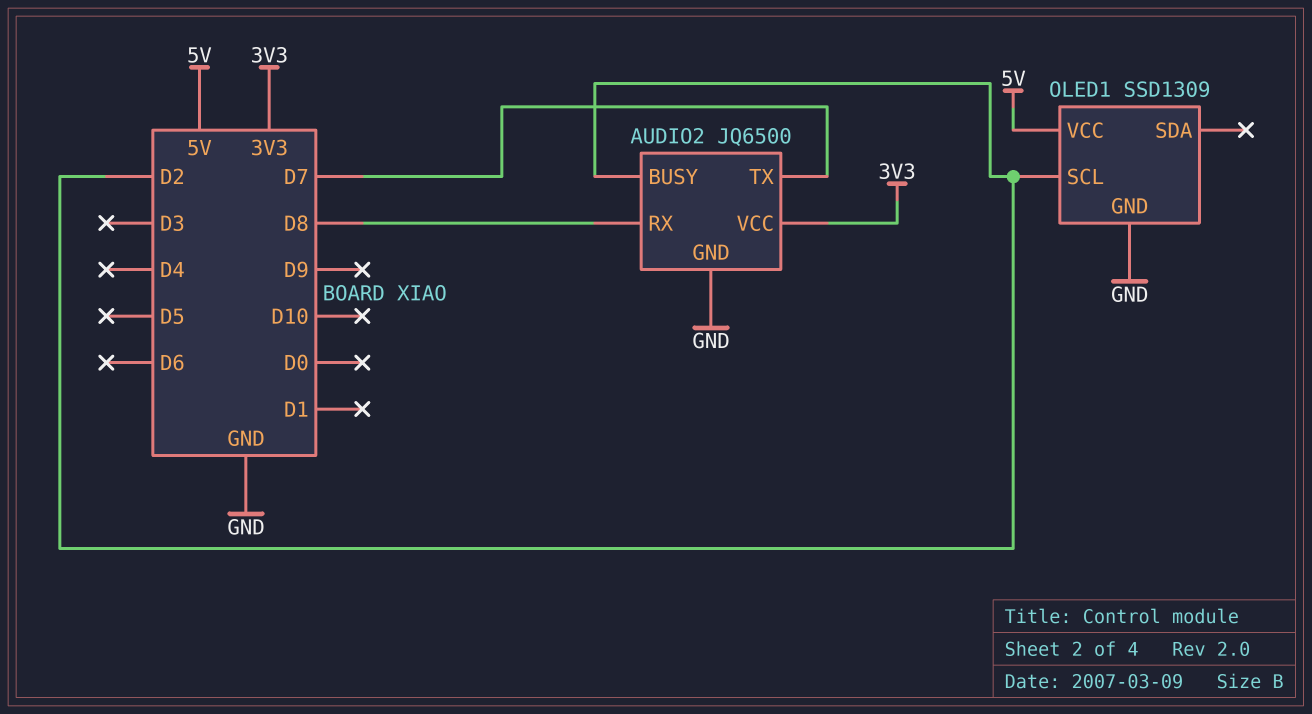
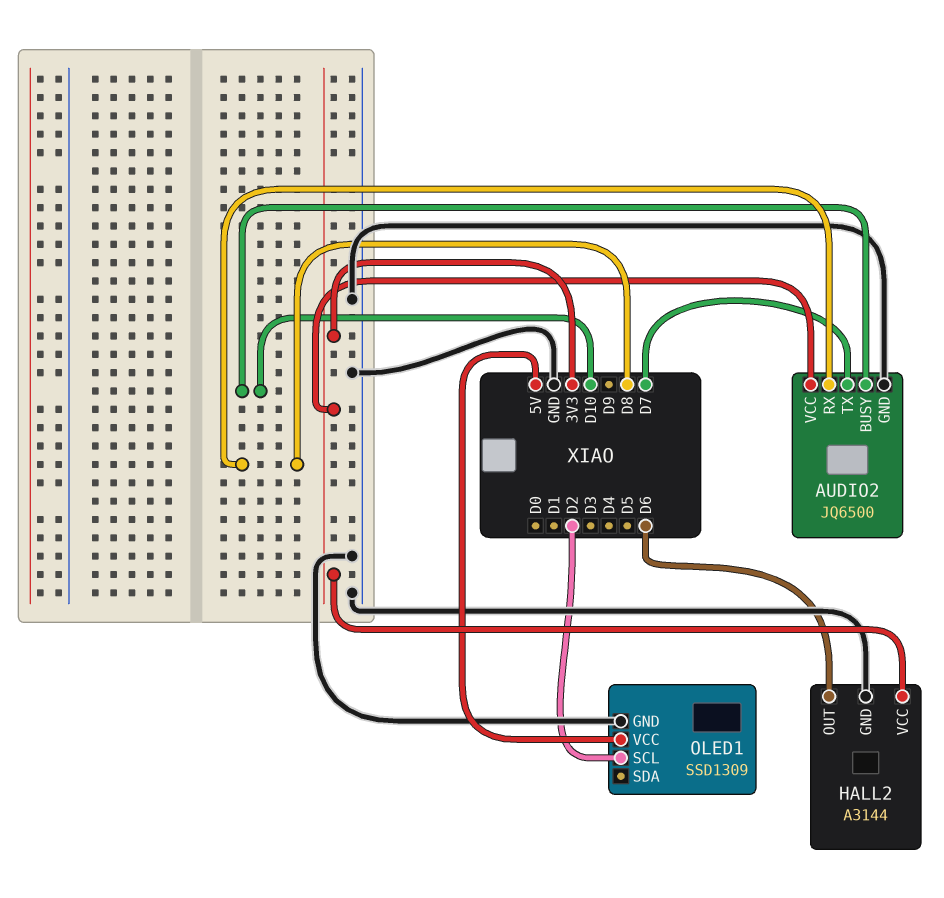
AUDIO2 pin BUSY: D2 -> D10
HALL2: none -> A3144
HALL2 pin GND: none -> GND
HALL2 pin OUT: none -> D6
HALL2 pin VCC: none -> 3V3

